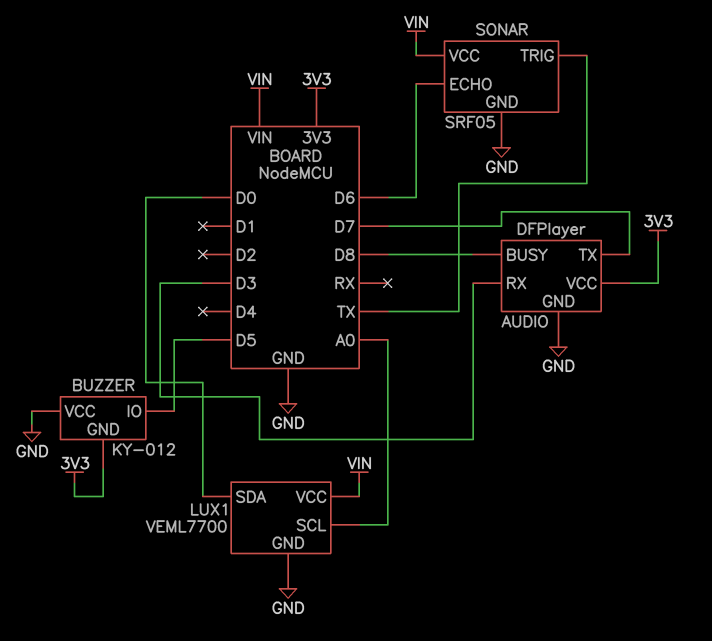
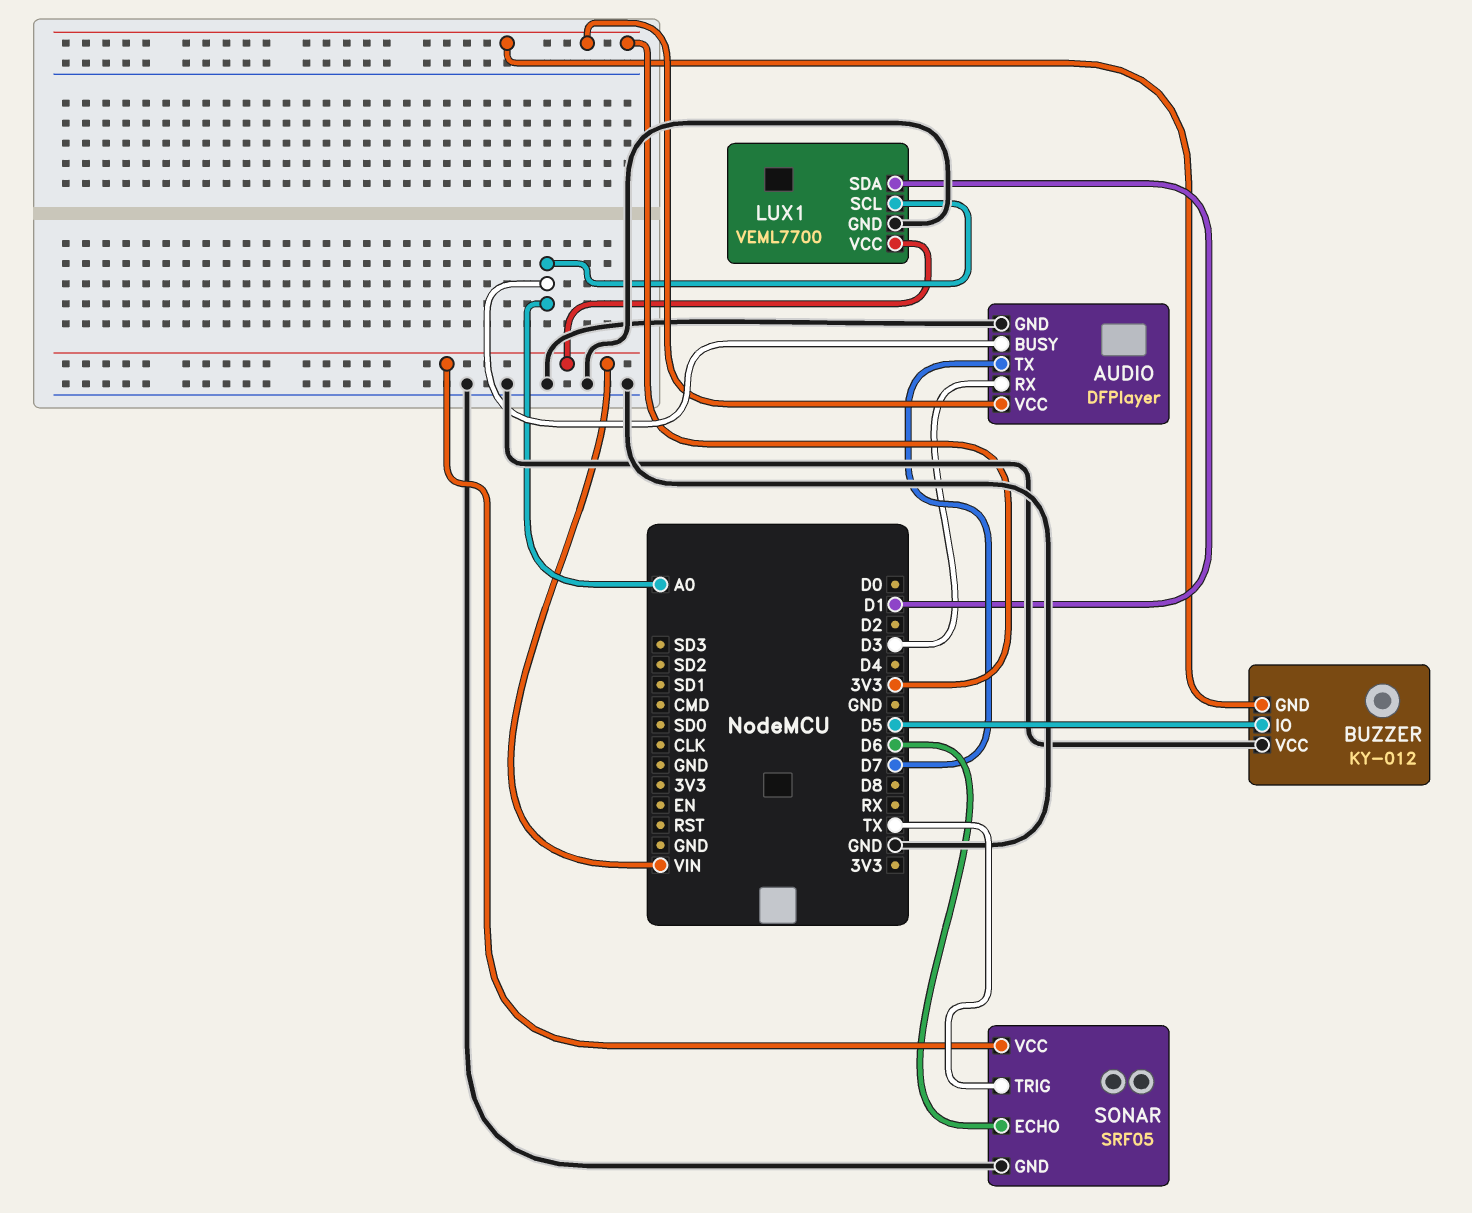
AUDIO pin BUSY: D8 -> A0
LUX1 pin SDA: D0 -> D1

